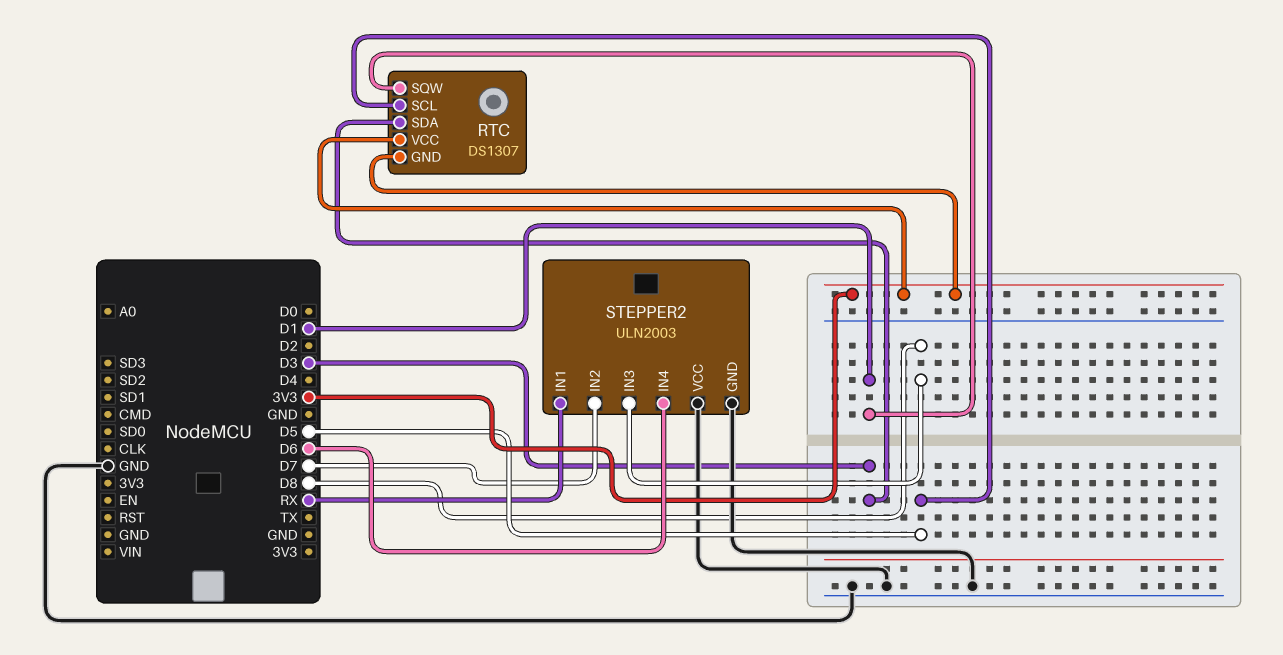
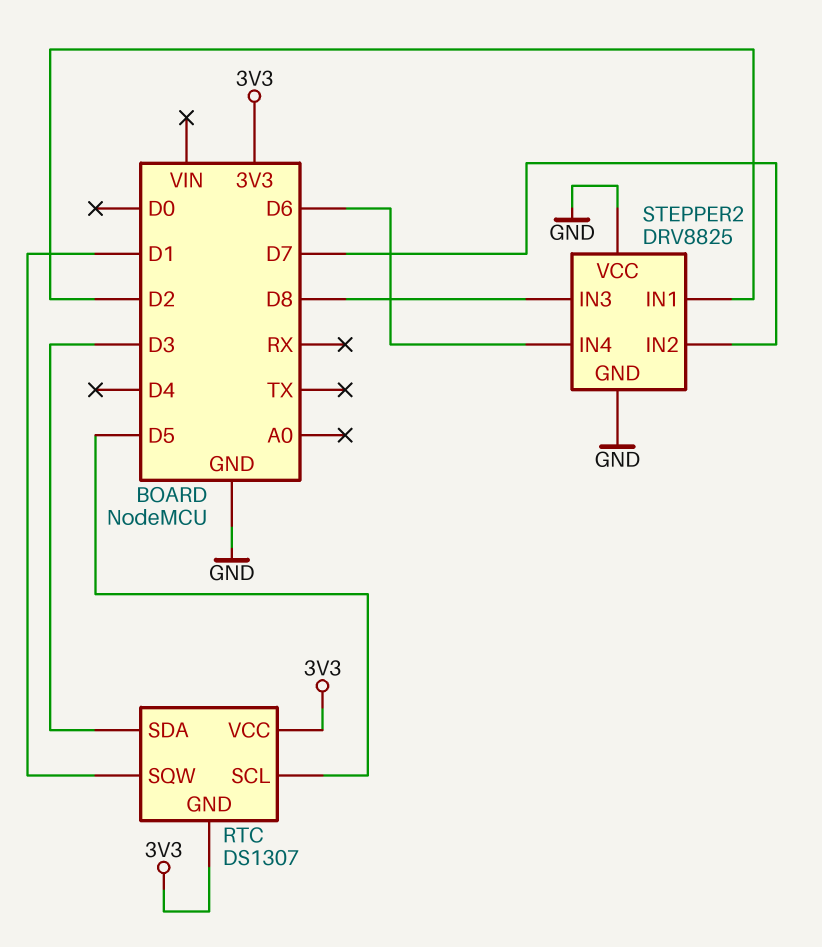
STEPPER2: ULN2003 -> DRV8825
STEPPER2 pin IN1: RX -> D2

